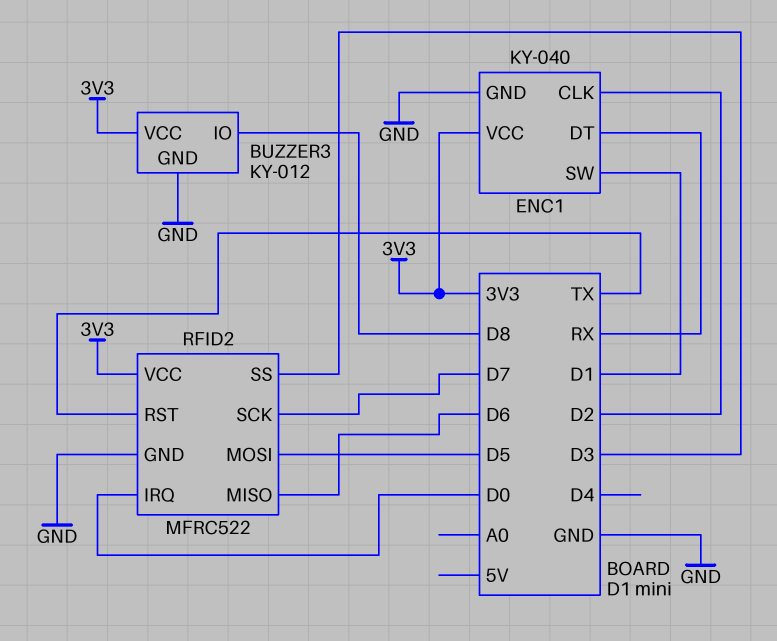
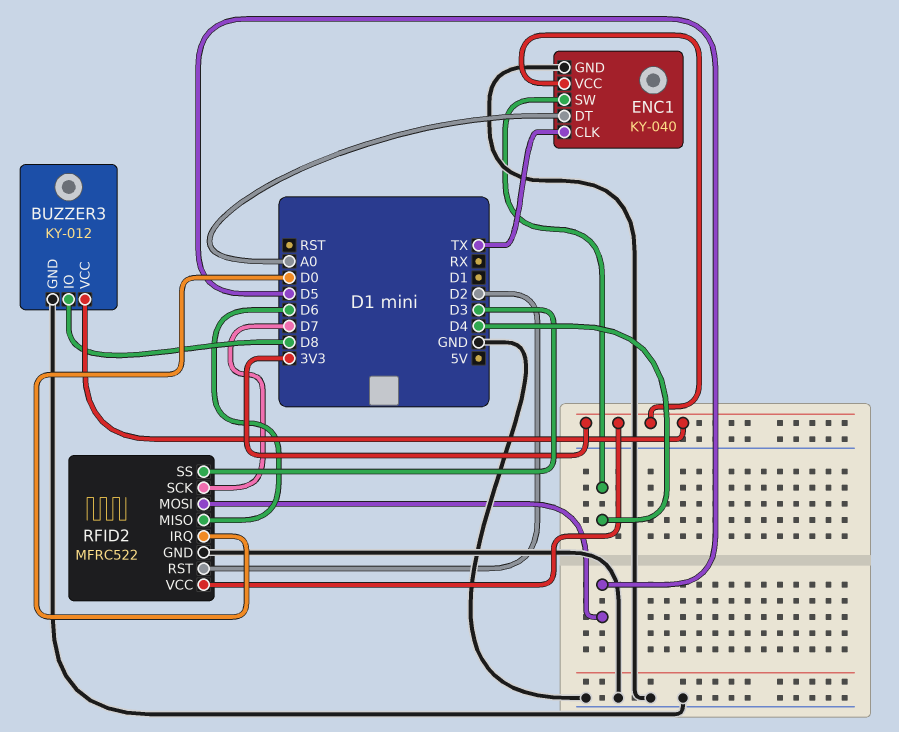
ENC1 pin CLK: D2 -> TX
ENC1 pin DT: RX -> A0
ENC1 pin SW: D1 -> D4
RFID2 pin RST: TX -> D2

